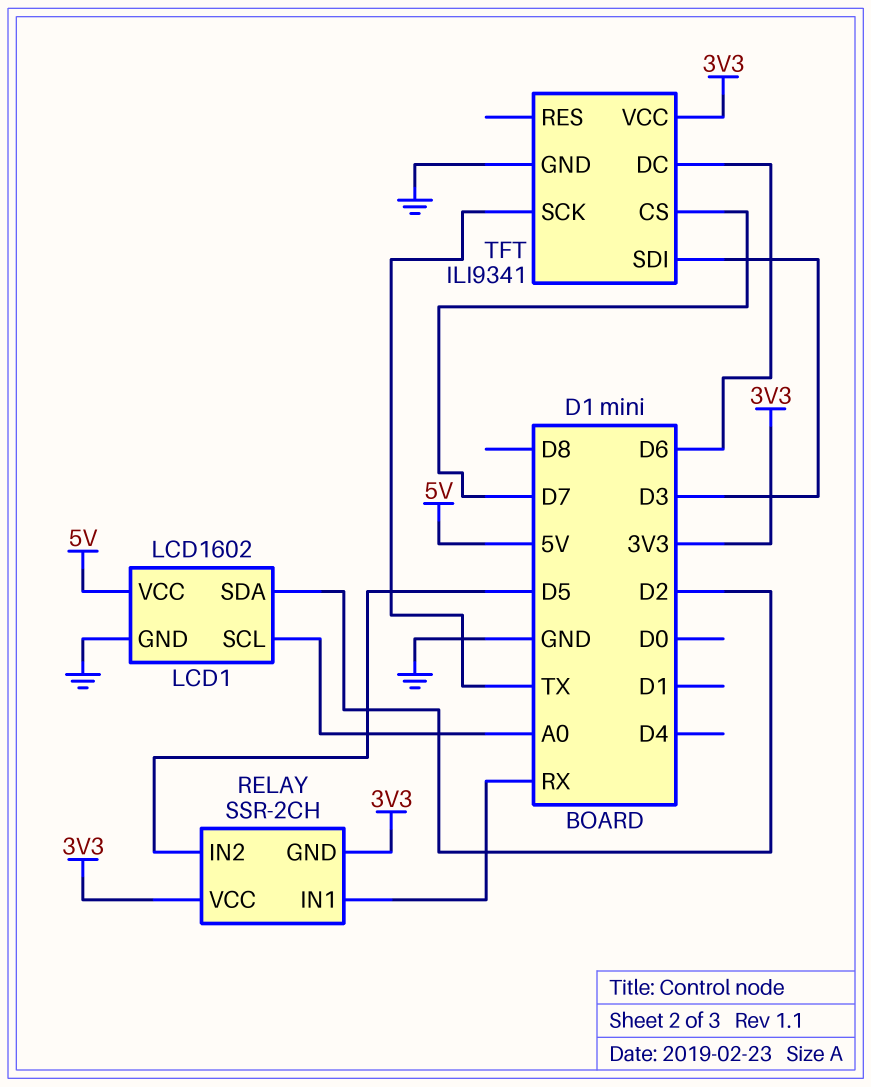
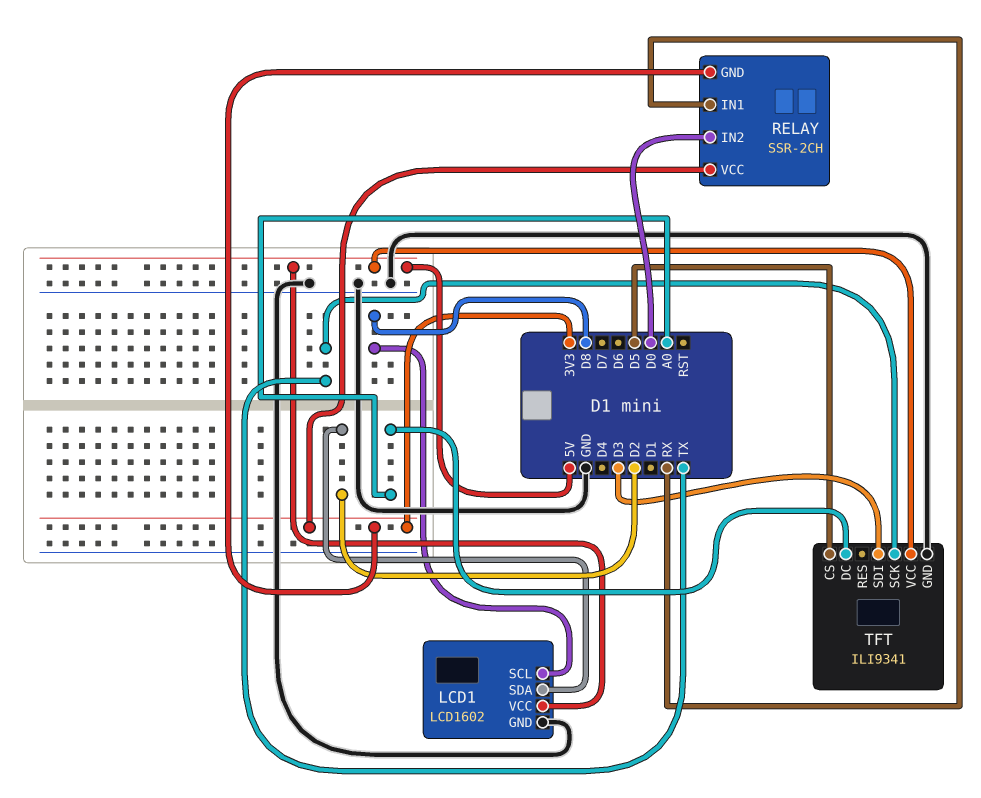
LCD1 pin SCL: A0 -> D8
RELAY pin IN2: D5 -> D0
TFT pin CS: D7 -> D5
TFT pin DC: D6 -> A0
TFT pin VCC: 3V3 -> 5V

